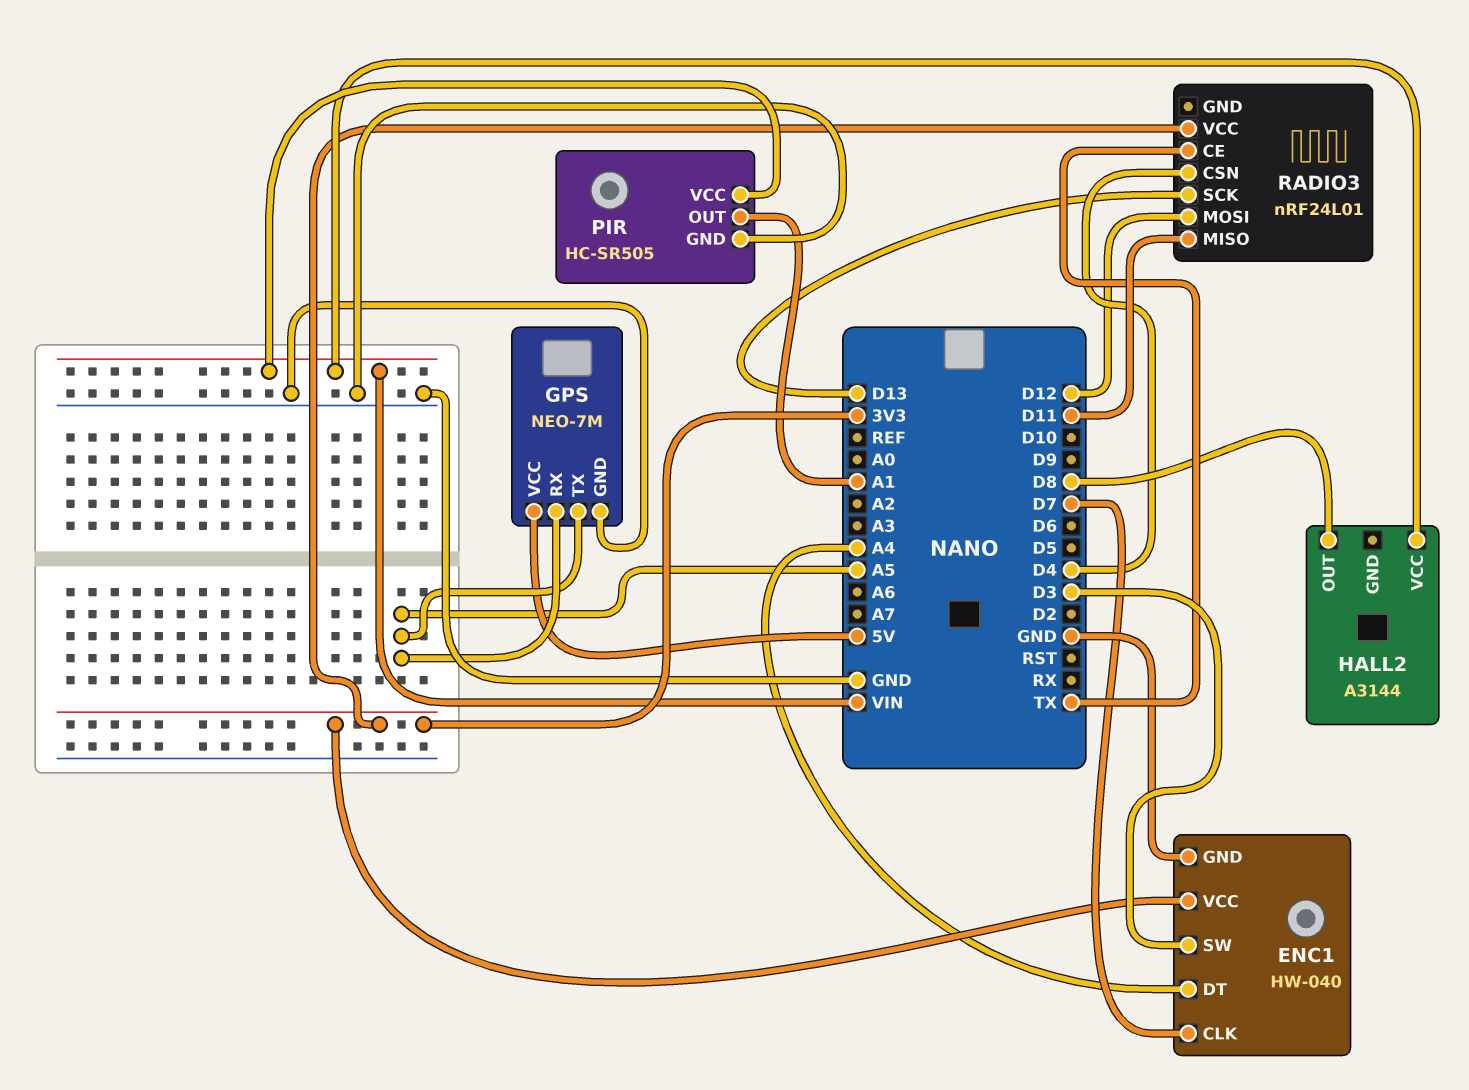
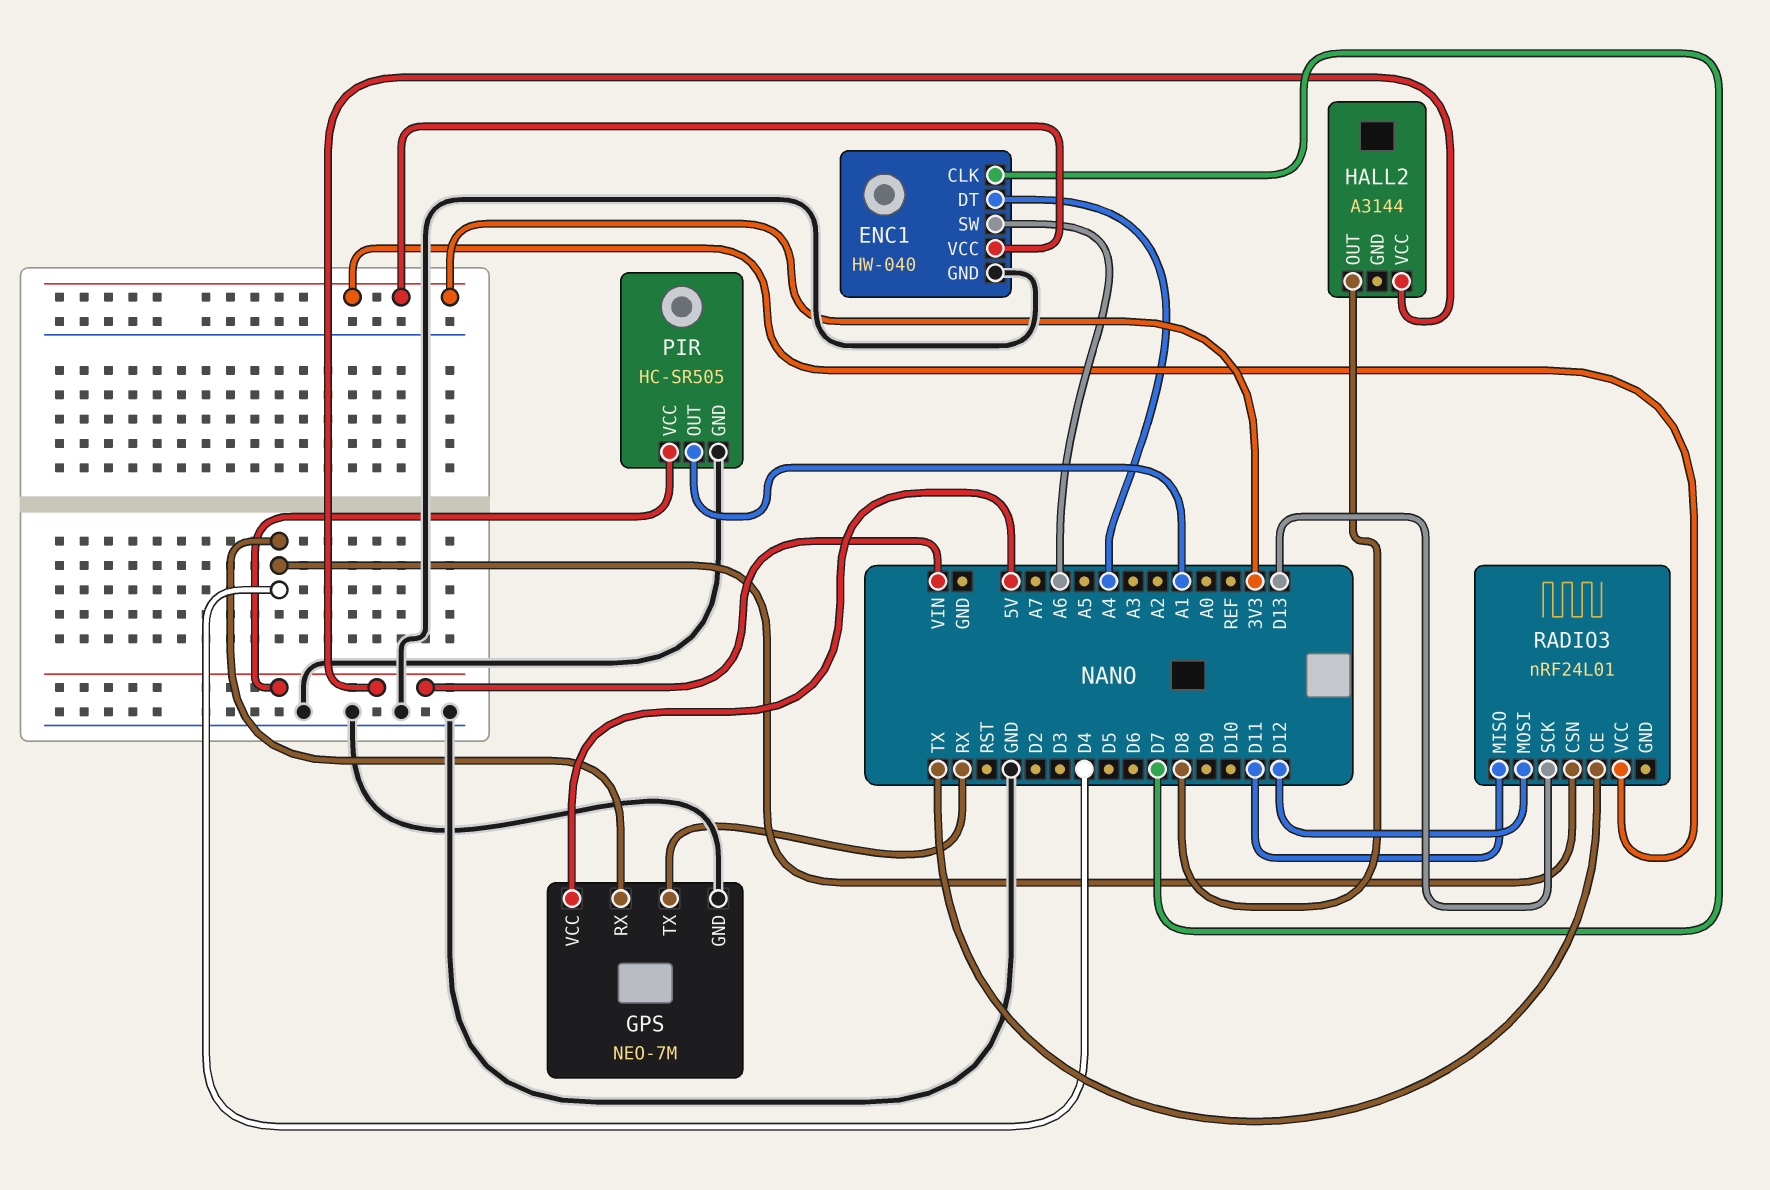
ENC1 pin SW: D3 -> A6
GPS pin RX: A5 -> D4
GPS pin TX: A5 -> RX

